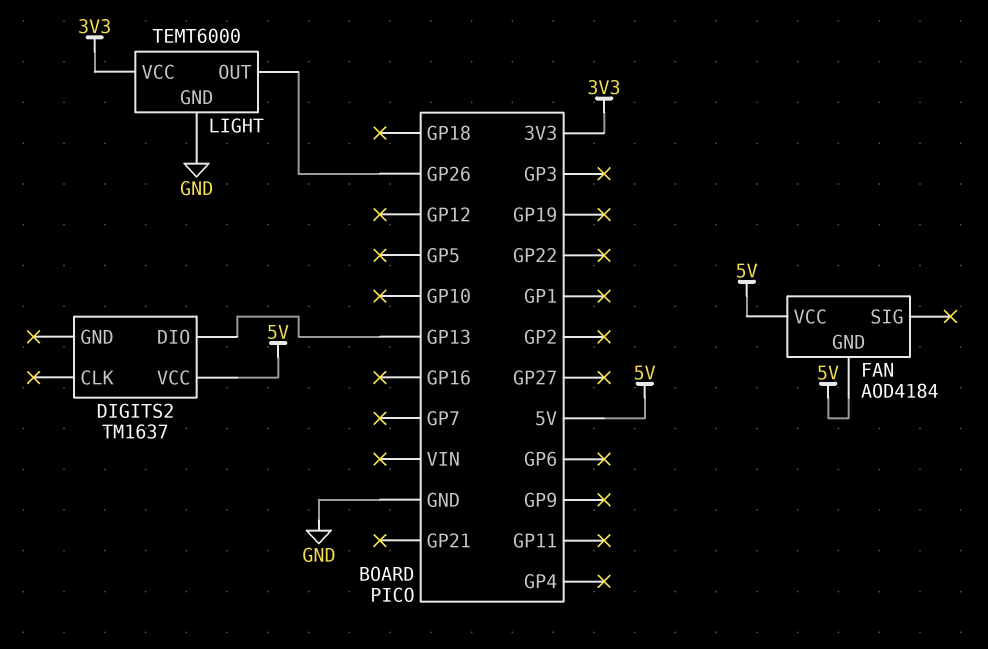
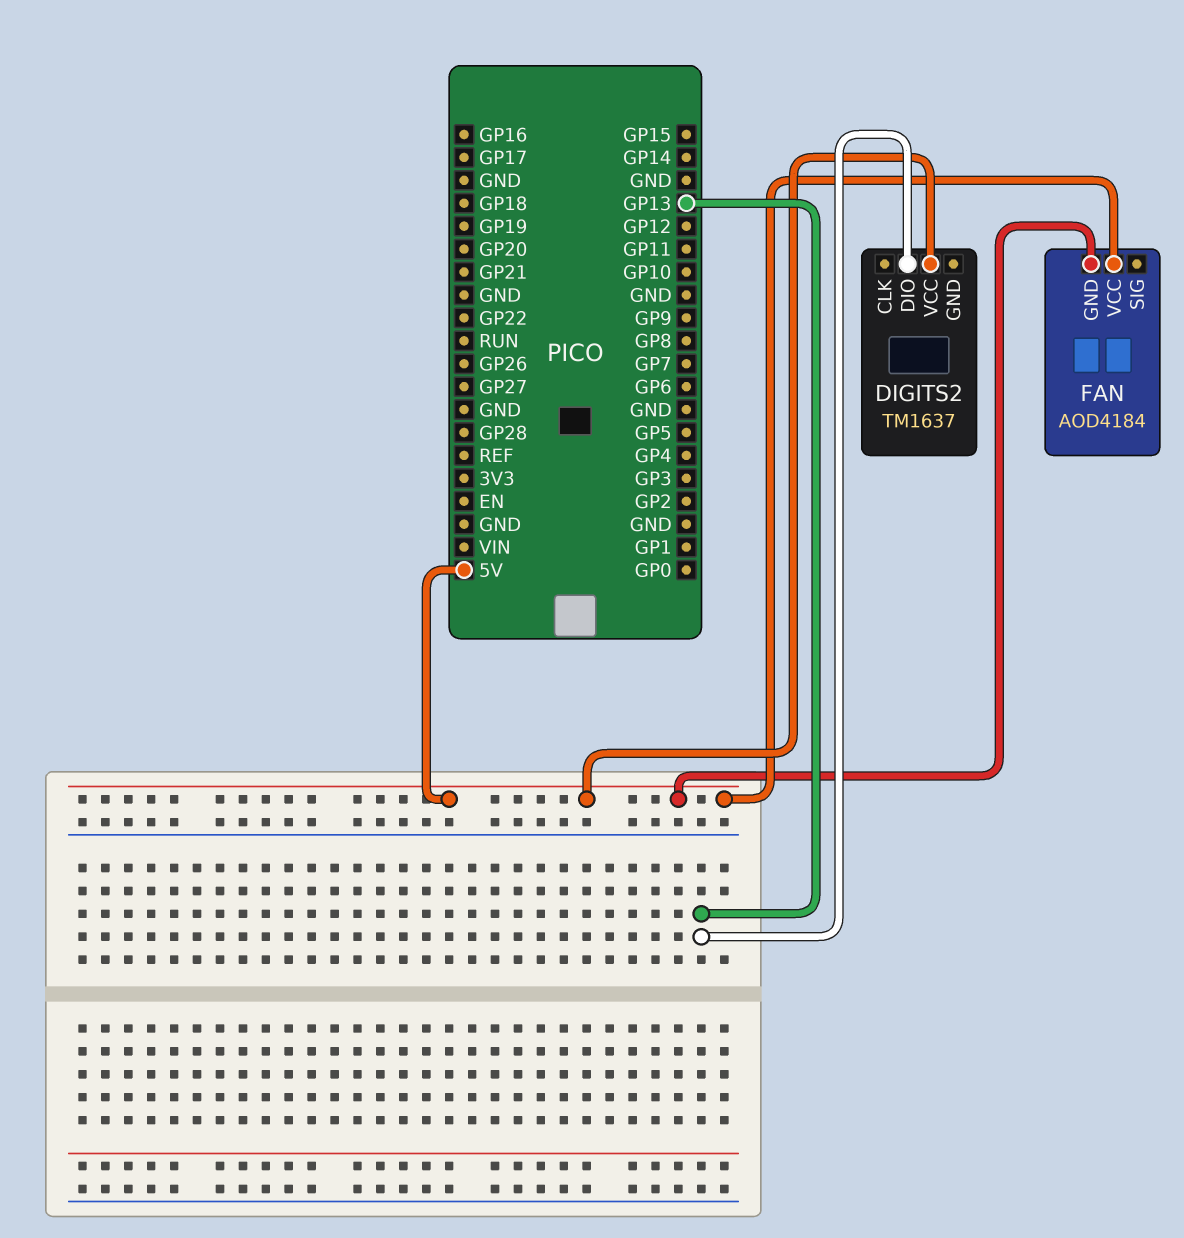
LIGHT: TEMT6000 -> none
LIGHT pin GND: GND -> none
LIGHT pin OUT: GP26 -> none
LIGHT pin VCC: 3V3 -> none

